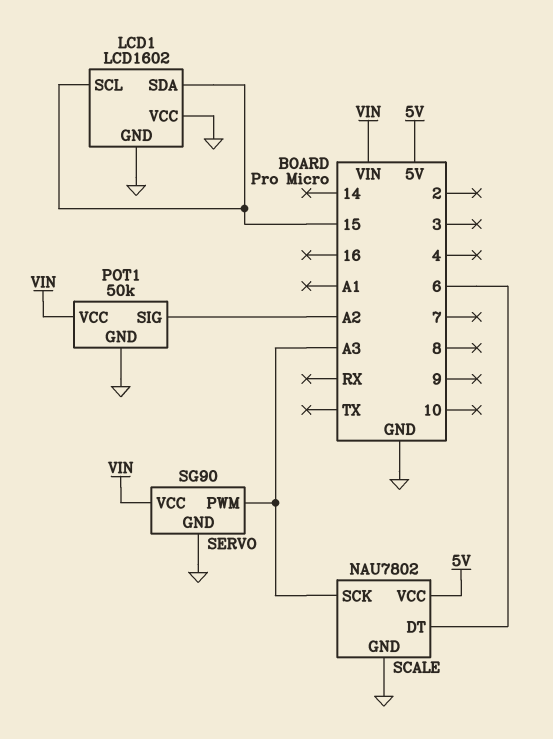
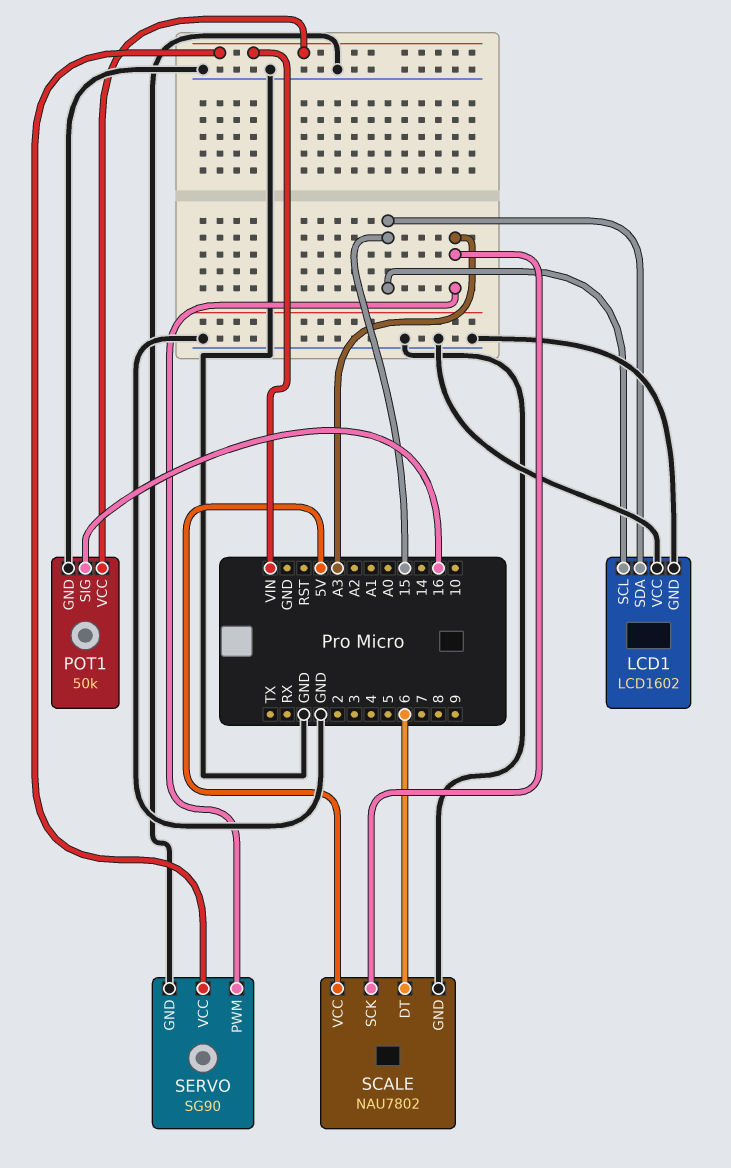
POT1 pin SIG: A2 -> 16

